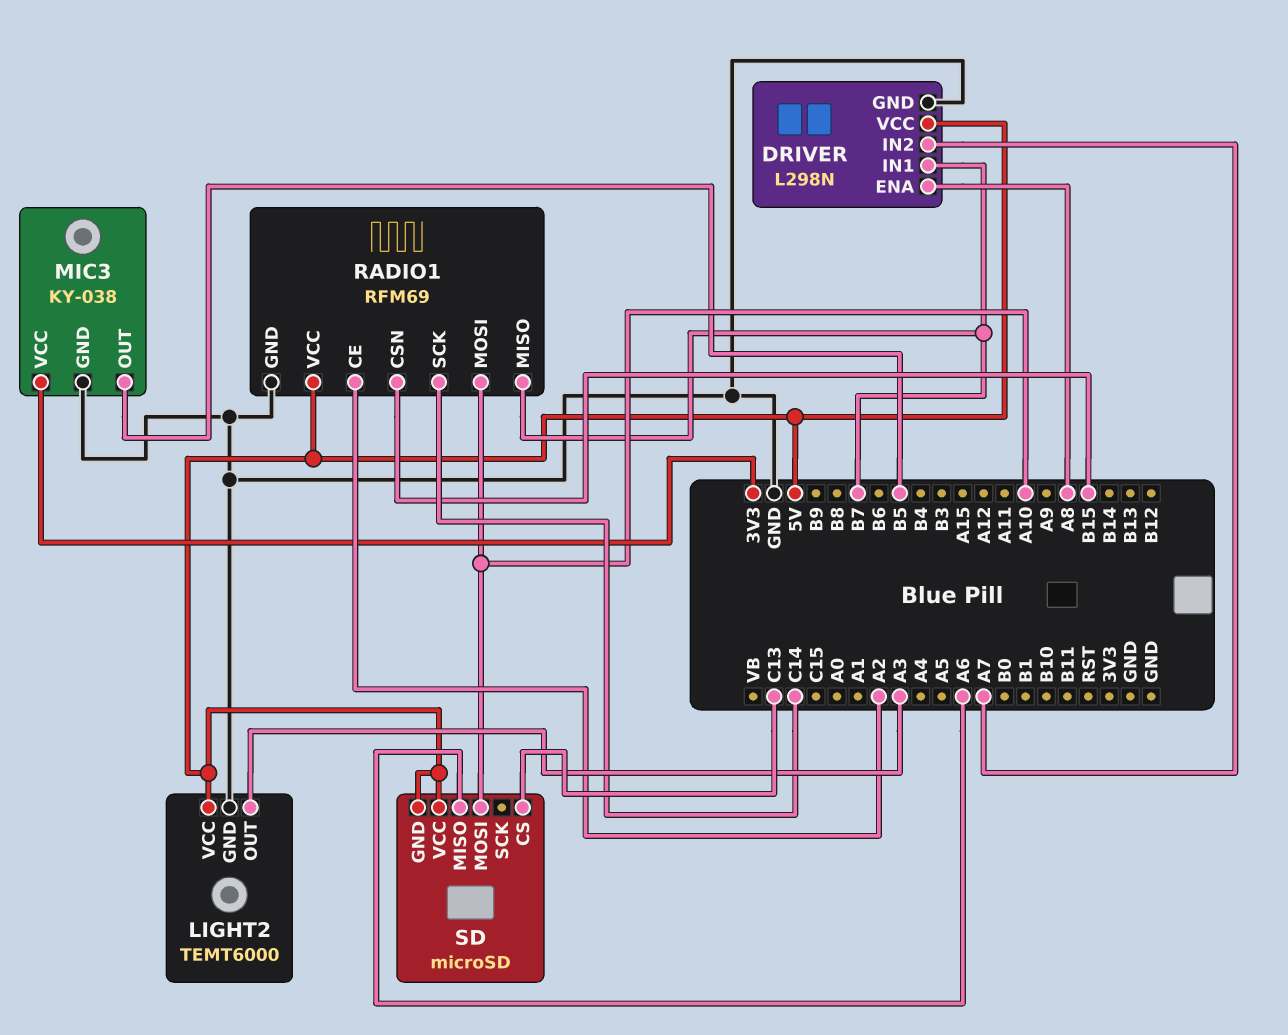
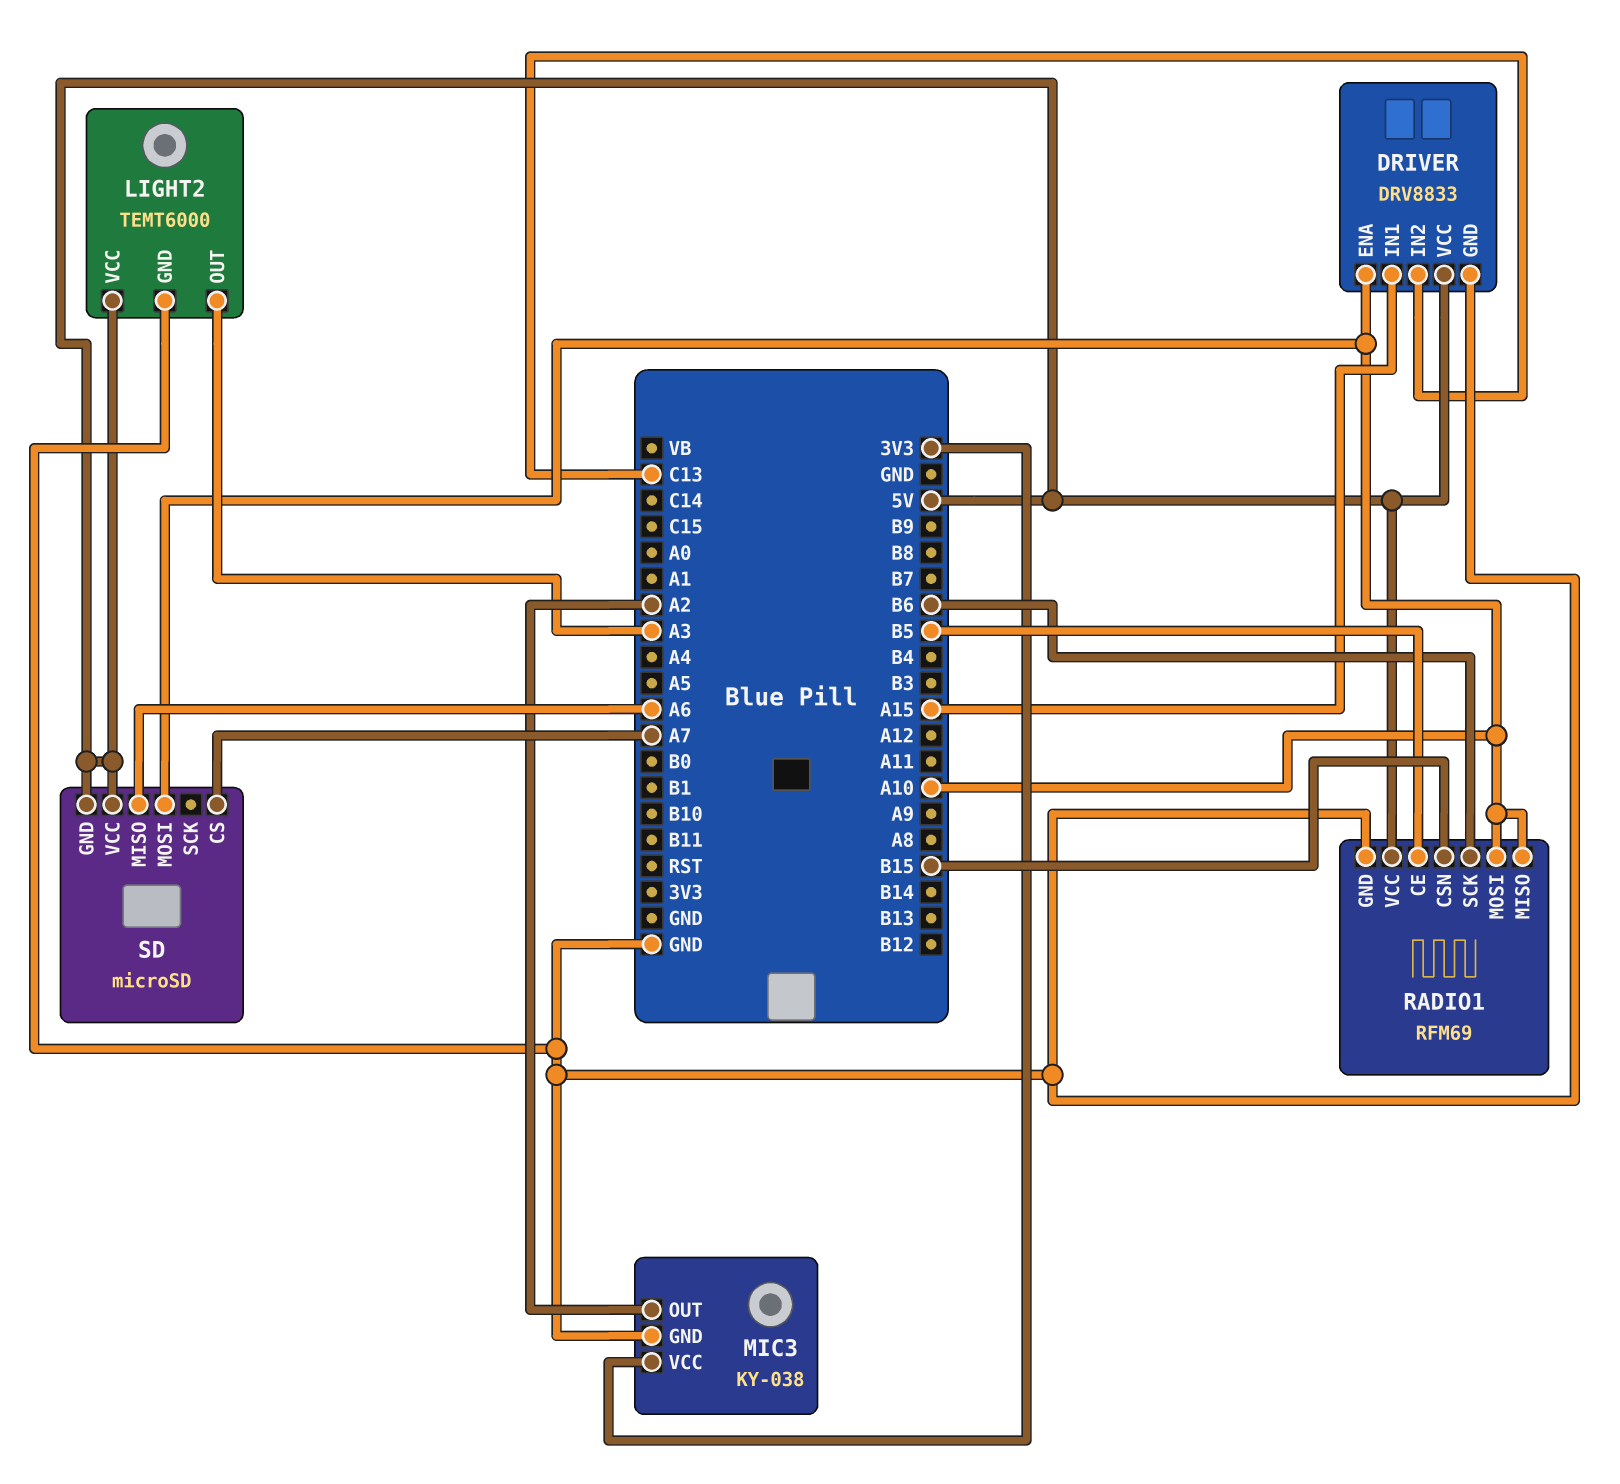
DRIVER: L298N -> DRV8833
DRIVER pin ENA: A8 -> A10
DRIVER pin IN1: B7 -> A15
DRIVER pin IN2: A7 -> C13
MIC3 pin OUT: B5 -> A2
RADIO1 pin CE: A2 -> B5
RADIO1 pin MISO: B7 -> A10
RADIO1 pin SCK: C14 -> B6
SD pin CS: C13 -> A7

